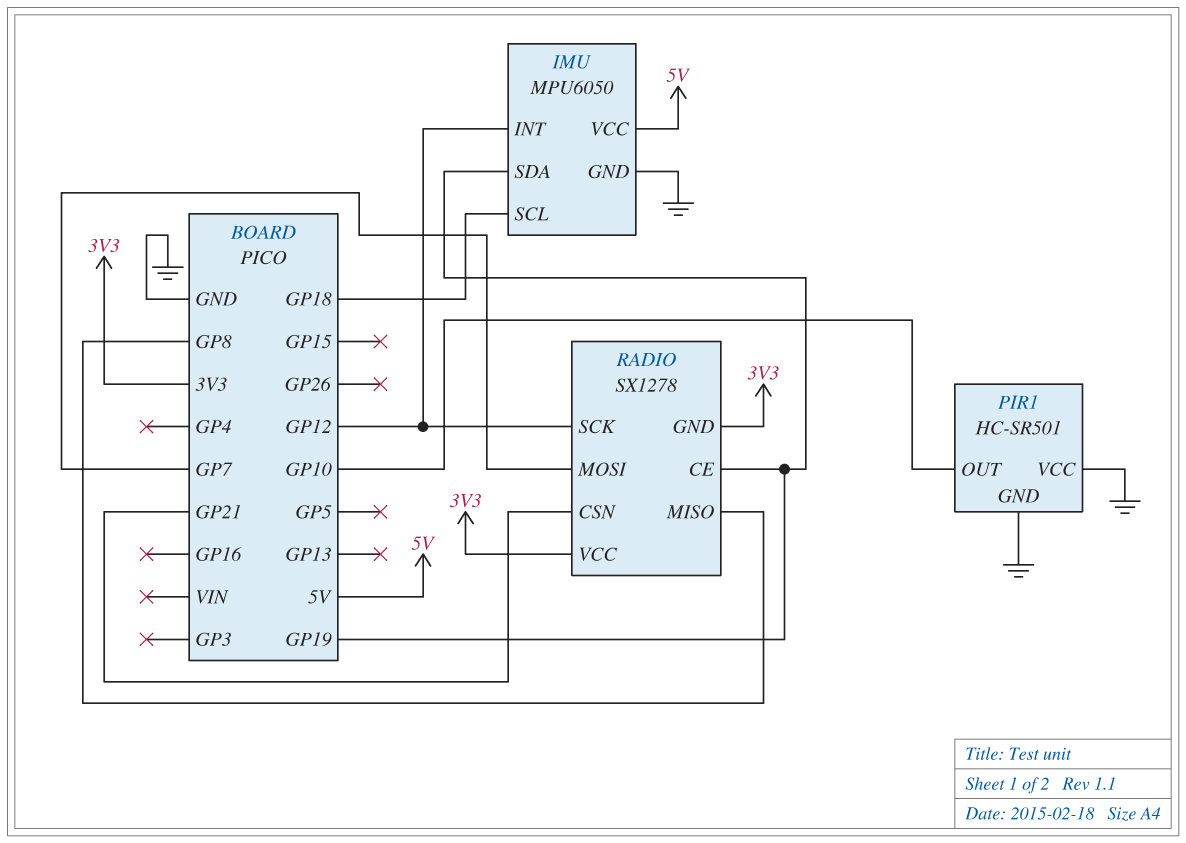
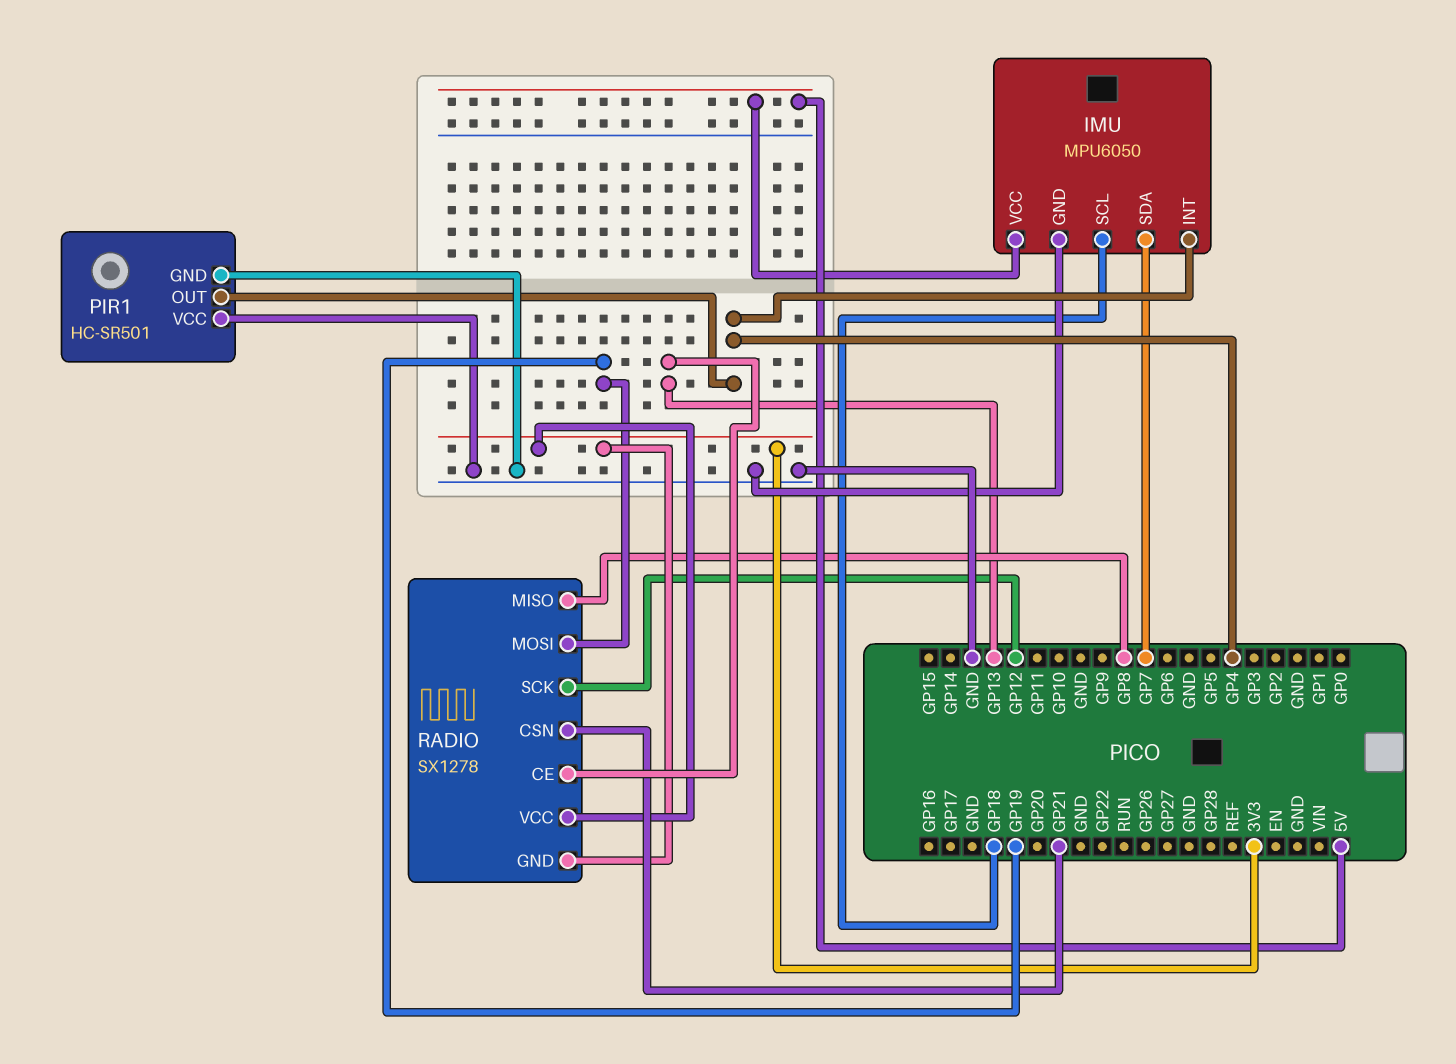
IMU pin INT: GP12 -> GP4
IMU pin SDA: GP19 -> GP7
PIR1 pin OUT: GP10 -> GP4
RADIO pin CE: GP19 -> GP13
RADIO pin MOSI: GP7 -> GP19

